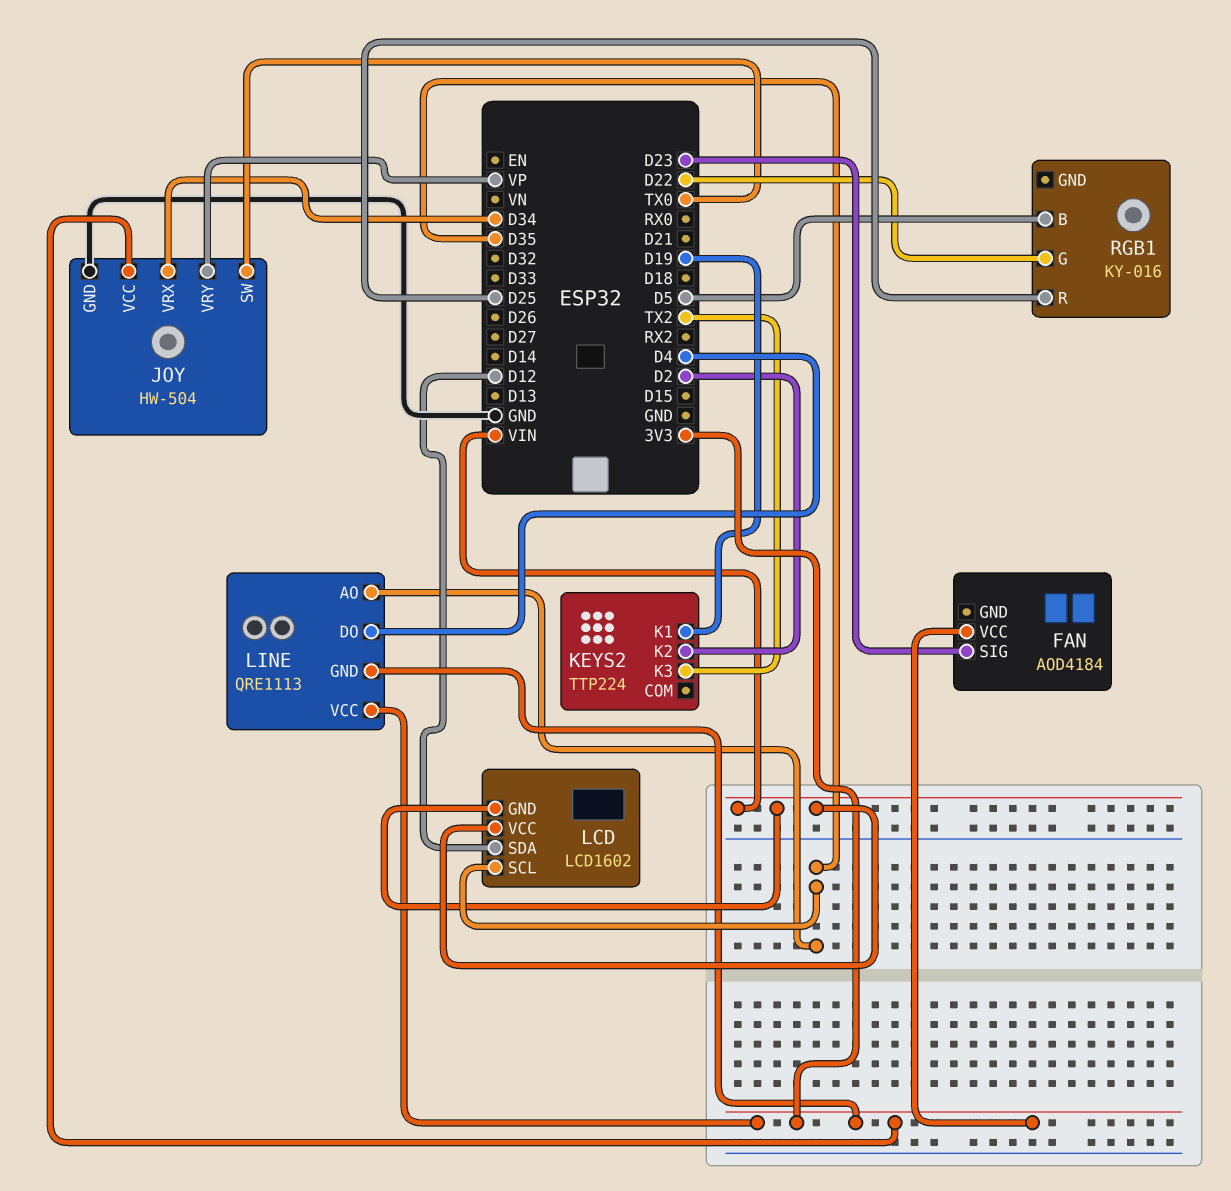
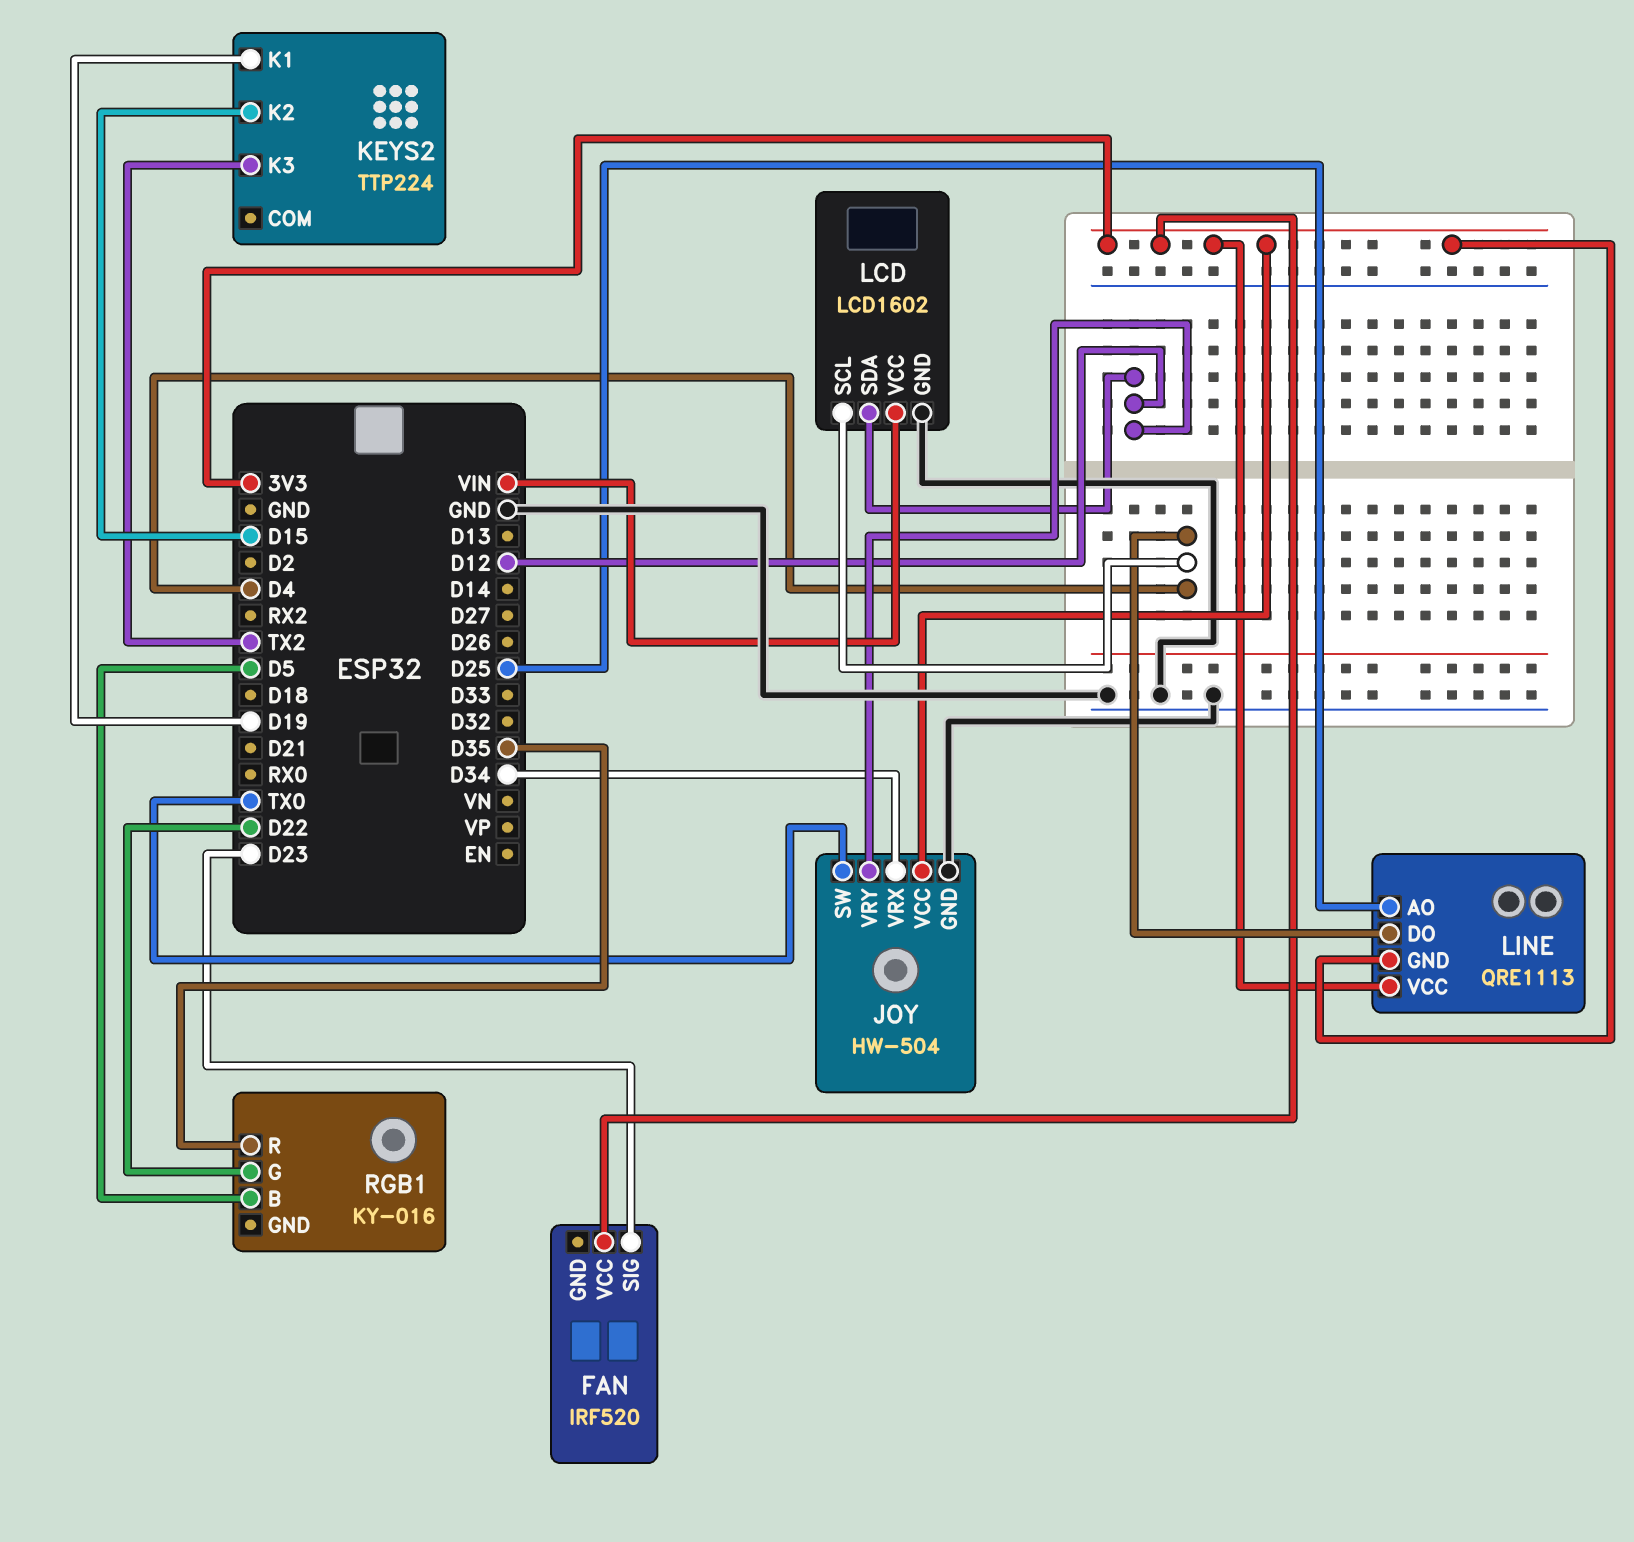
FAN: AOD4184 -> IRF520
JOY pin VRY: VP -> D12
KEYS2 pin K2: D2 -> D15
LCD pin GND: VIN -> GND
LCD pin SCL: D35 -> D4
LINE pin AO: D35 -> D25
RGB1 pin R: D25 -> D35

